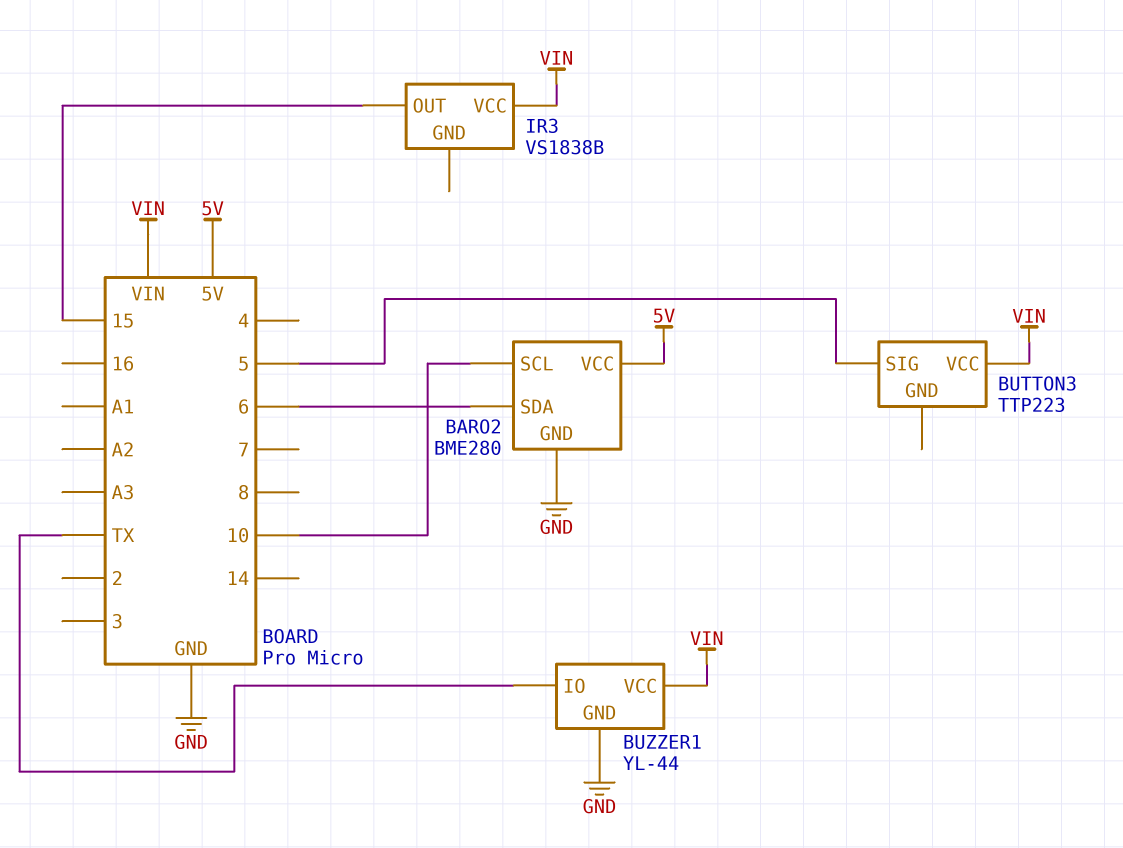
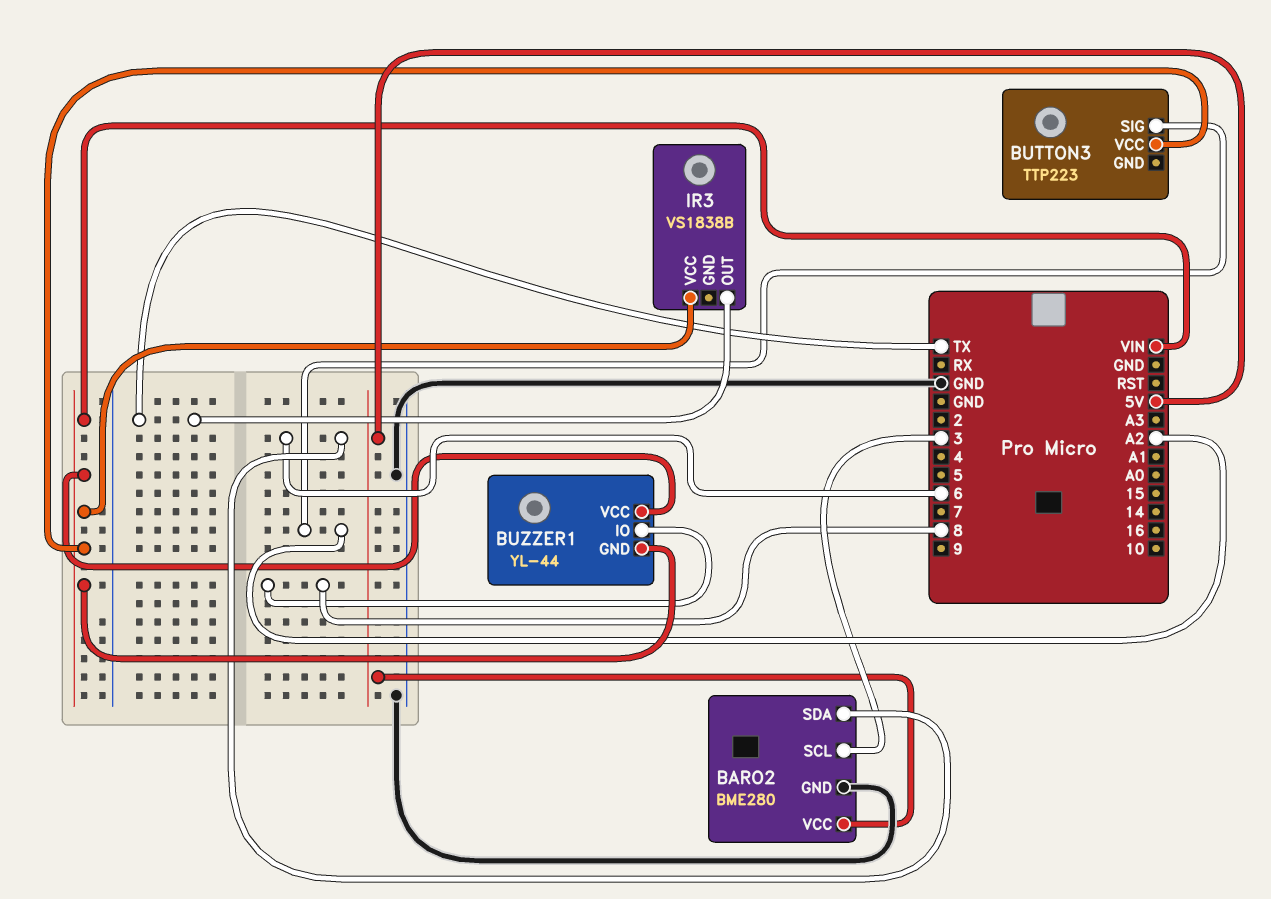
BARO2 pin SCL: 10 -> 3
BUTTON3 pin SIG: 5 -> A2
BUZZER1 pin GND: GND -> VIN
BUZZER1 pin IO: TX -> 8
IR3 pin OUT: 15 -> TX

